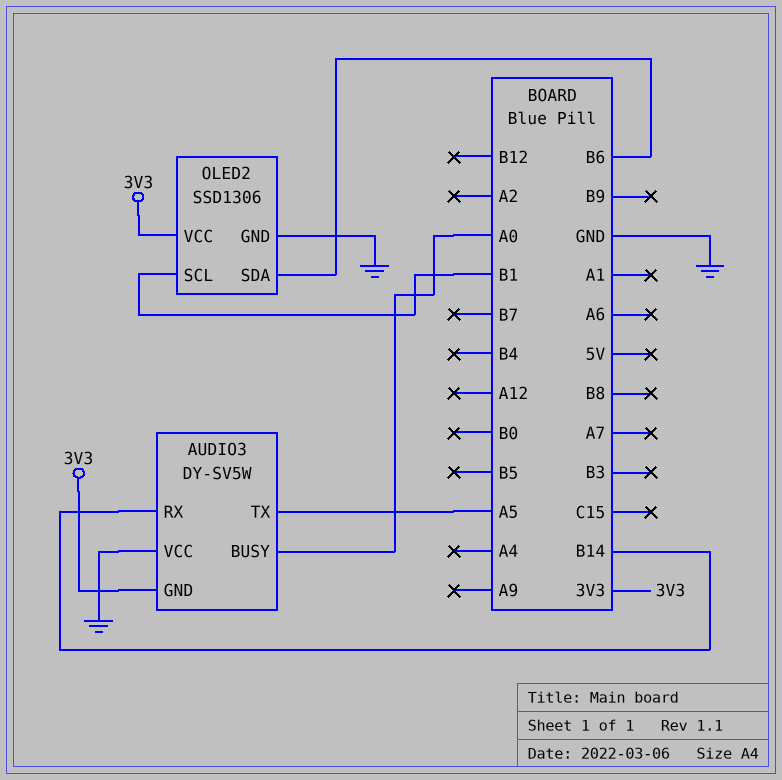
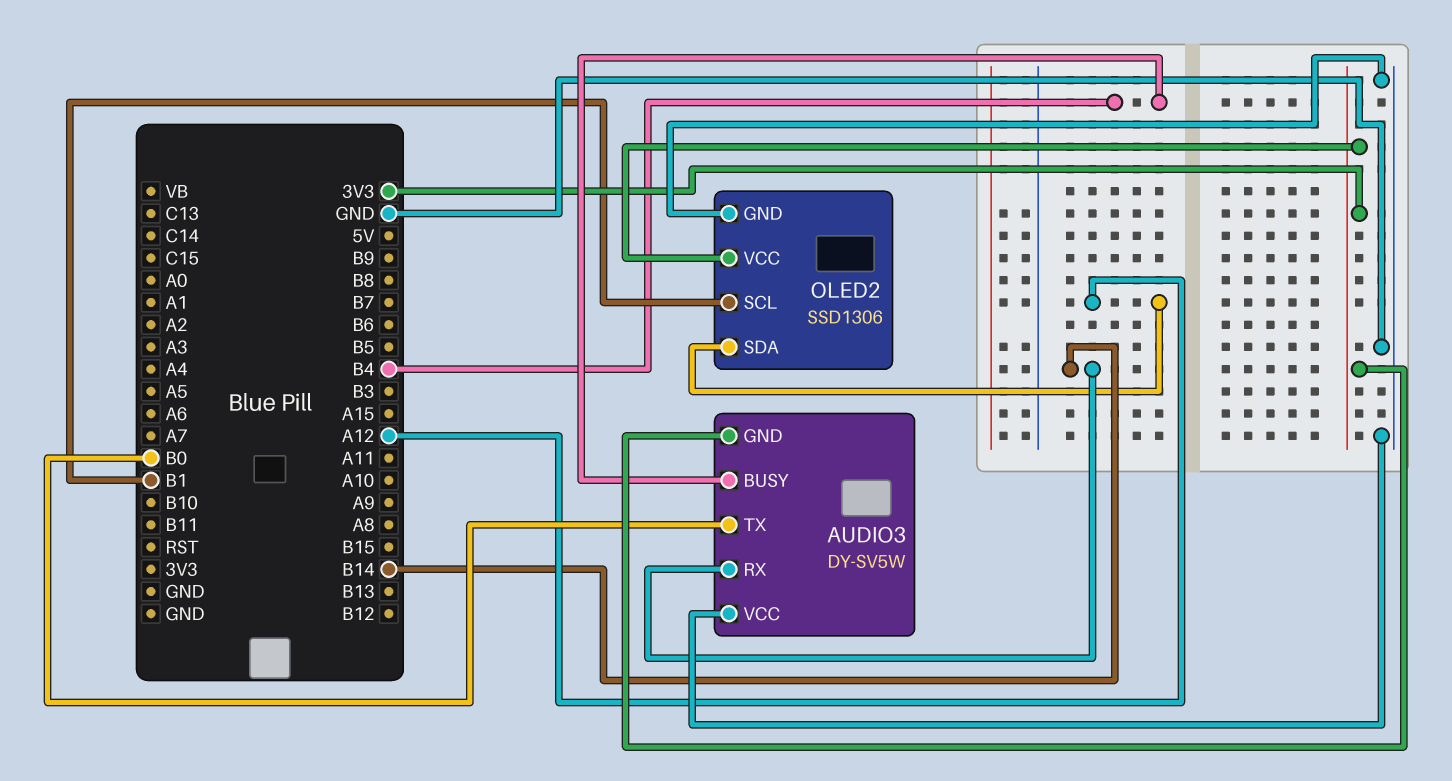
AUDIO3 pin BUSY: A0 -> B4
AUDIO3 pin TX: A5 -> B0
OLED2 pin SDA: B6 -> A12

